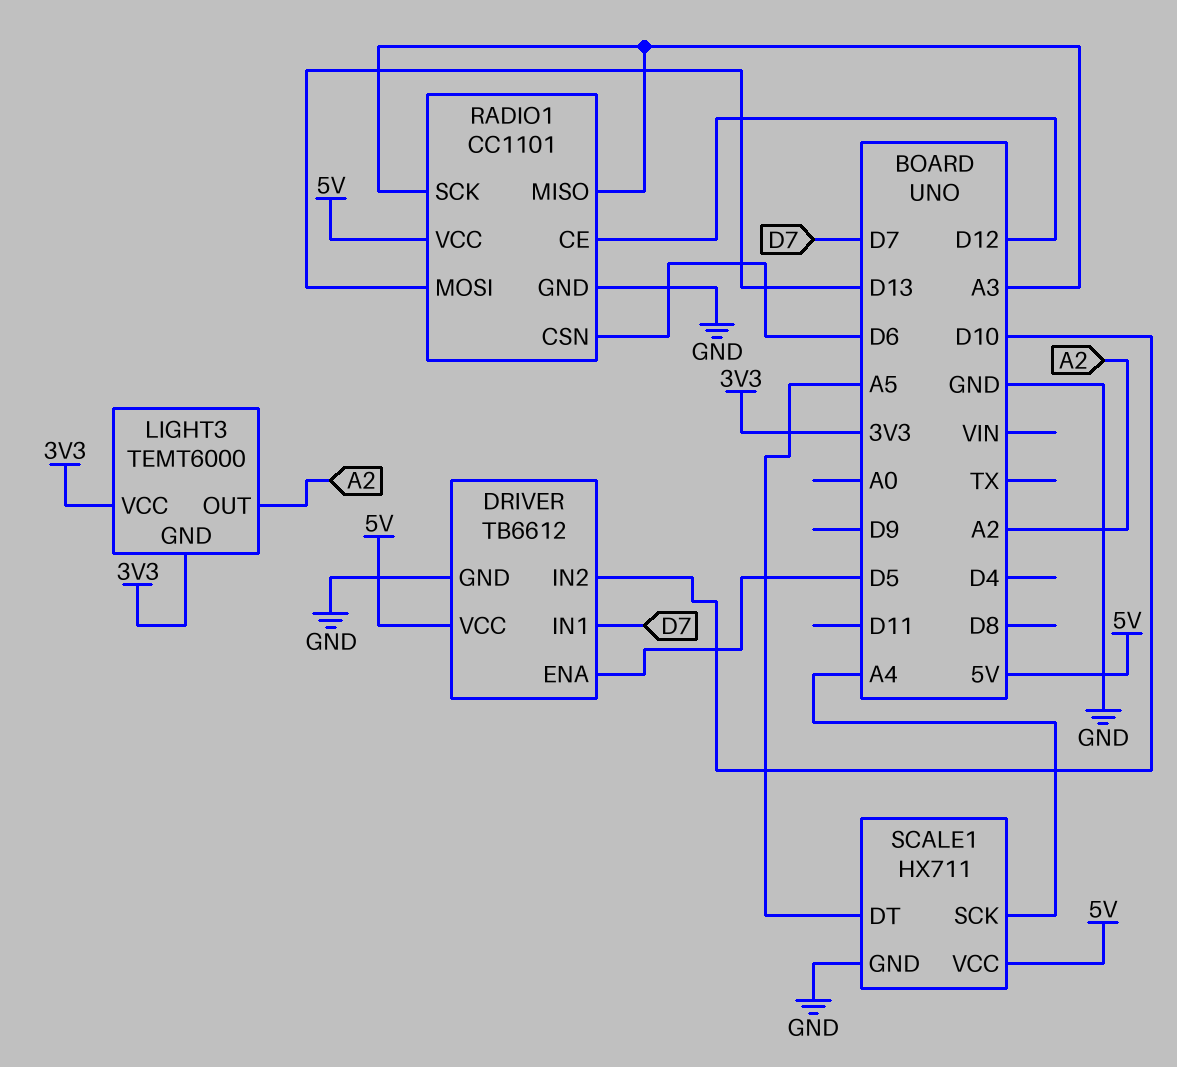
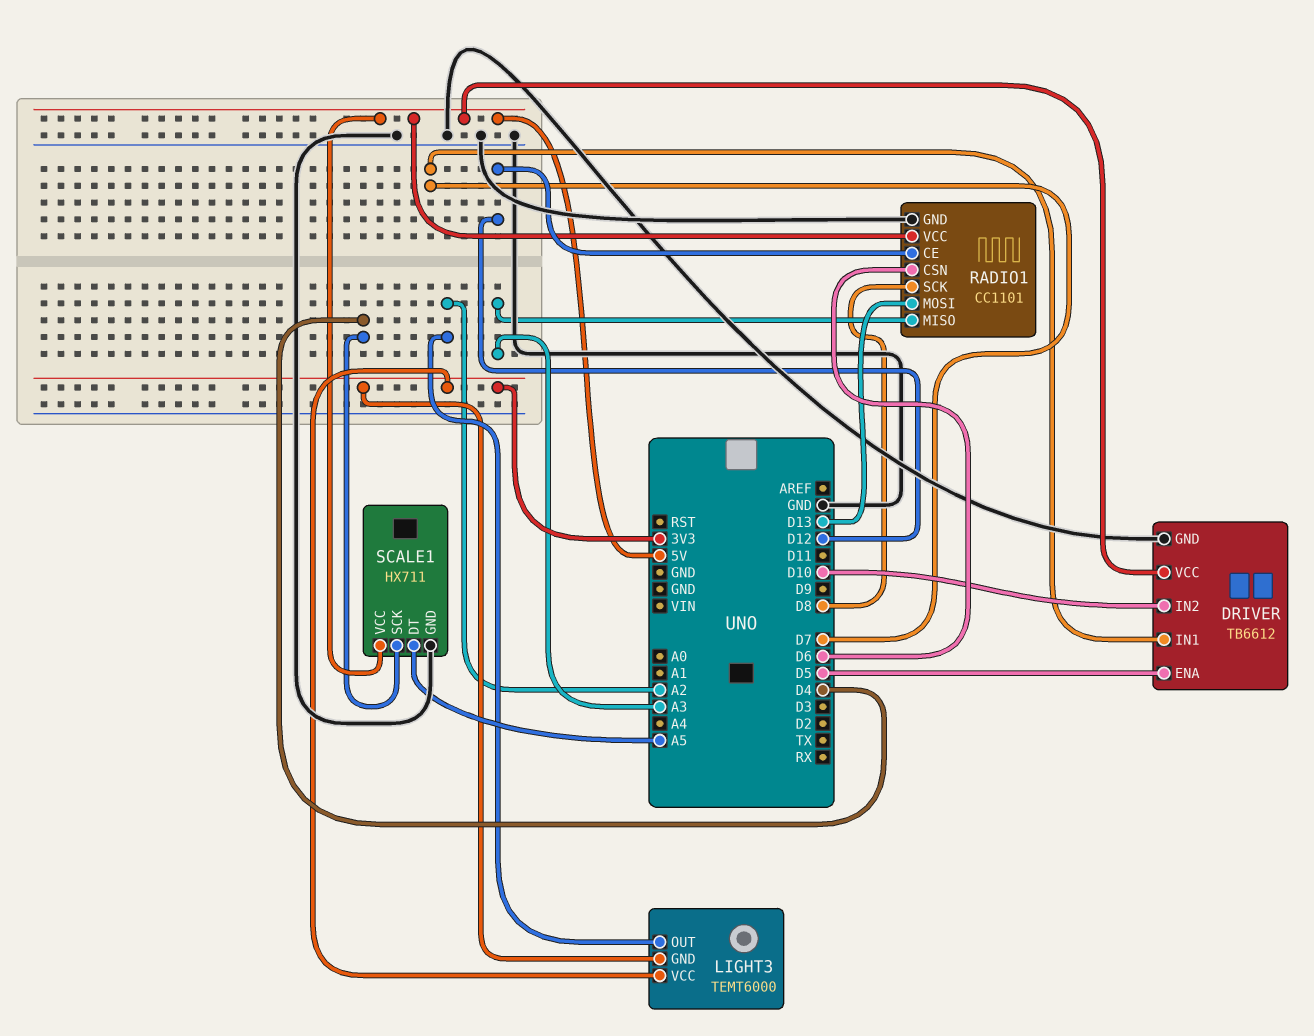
RADIO1 pin SCK: A3 -> D8
SCALE1 pin SCK: A4 -> D4

